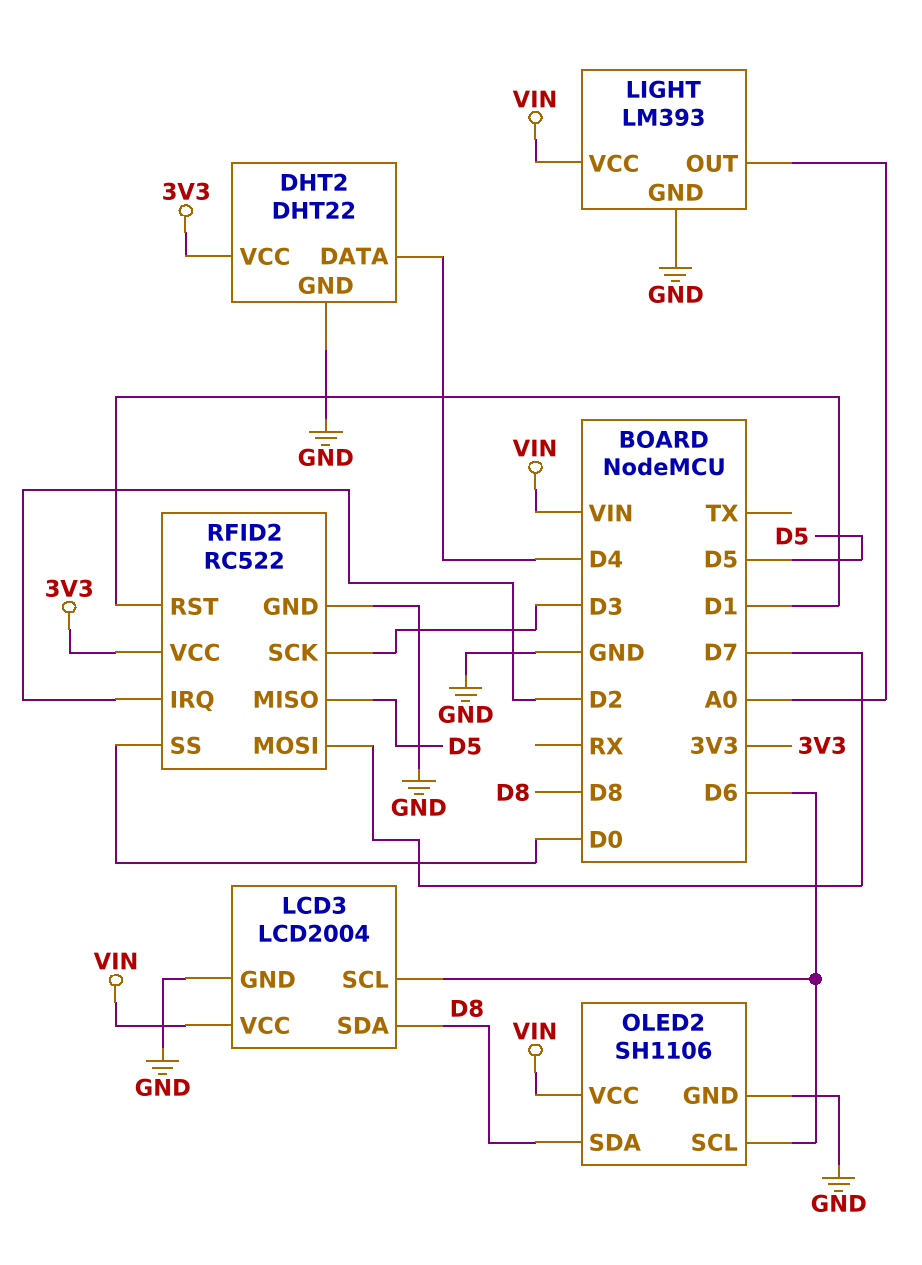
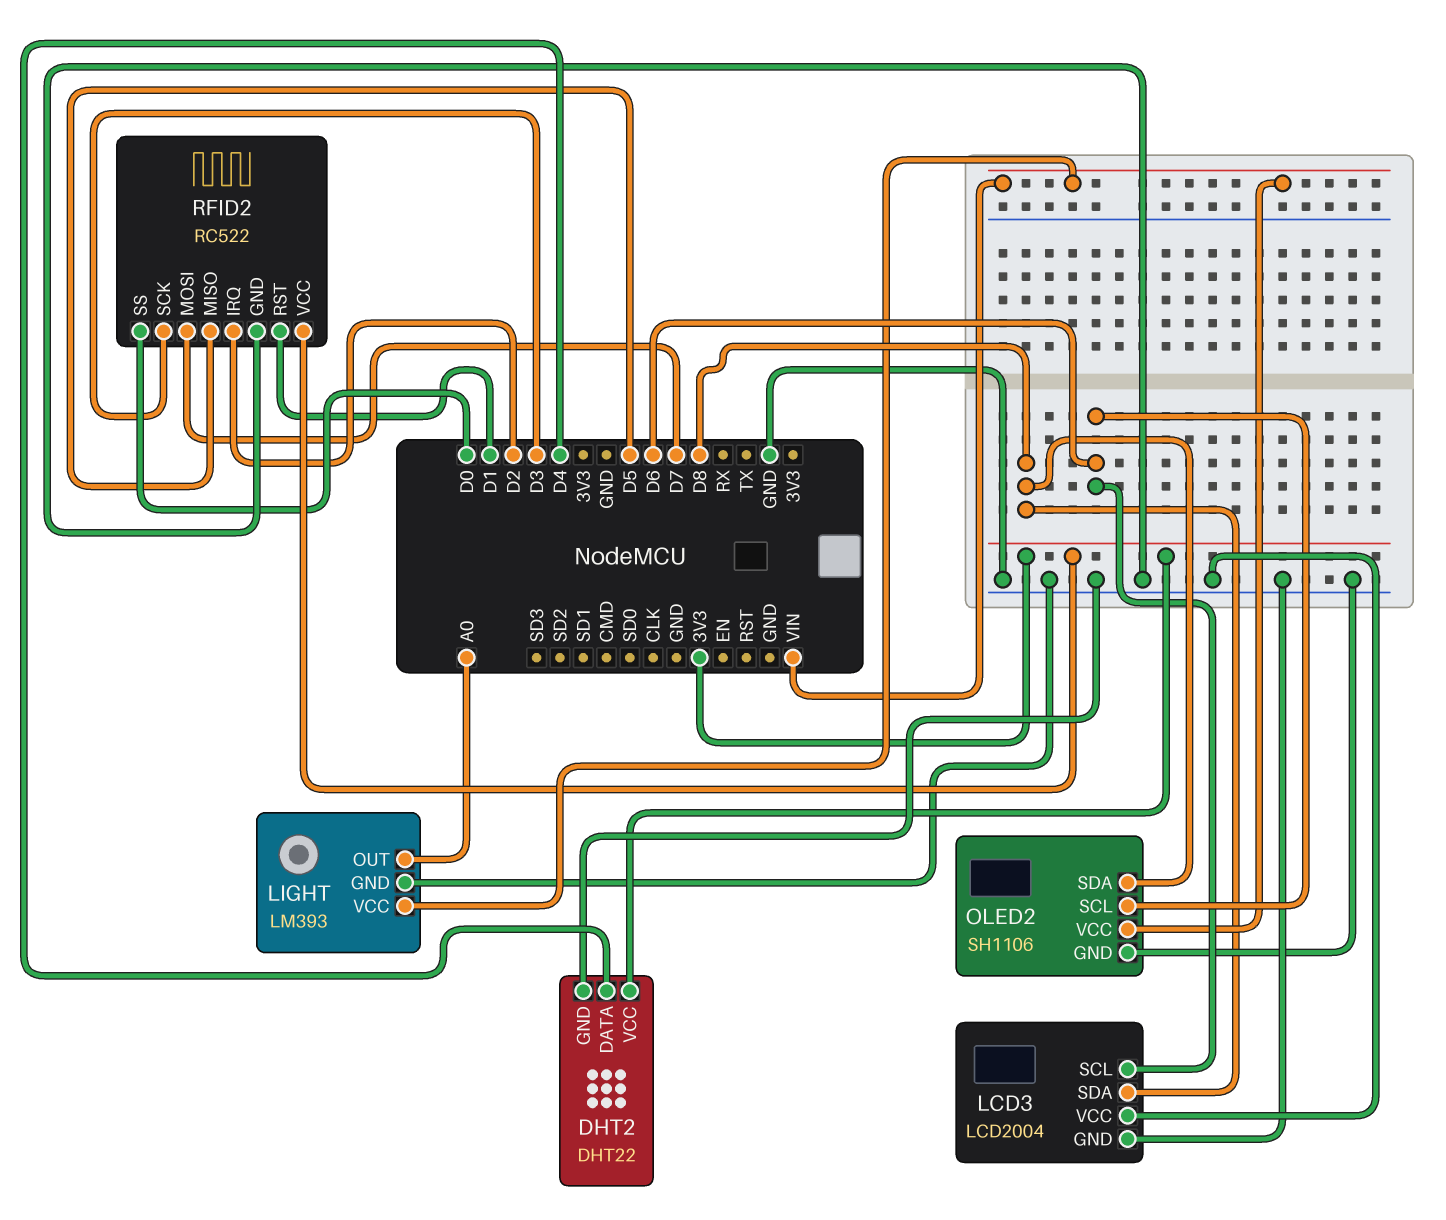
LCD3 pin VCC: VIN -> GND

